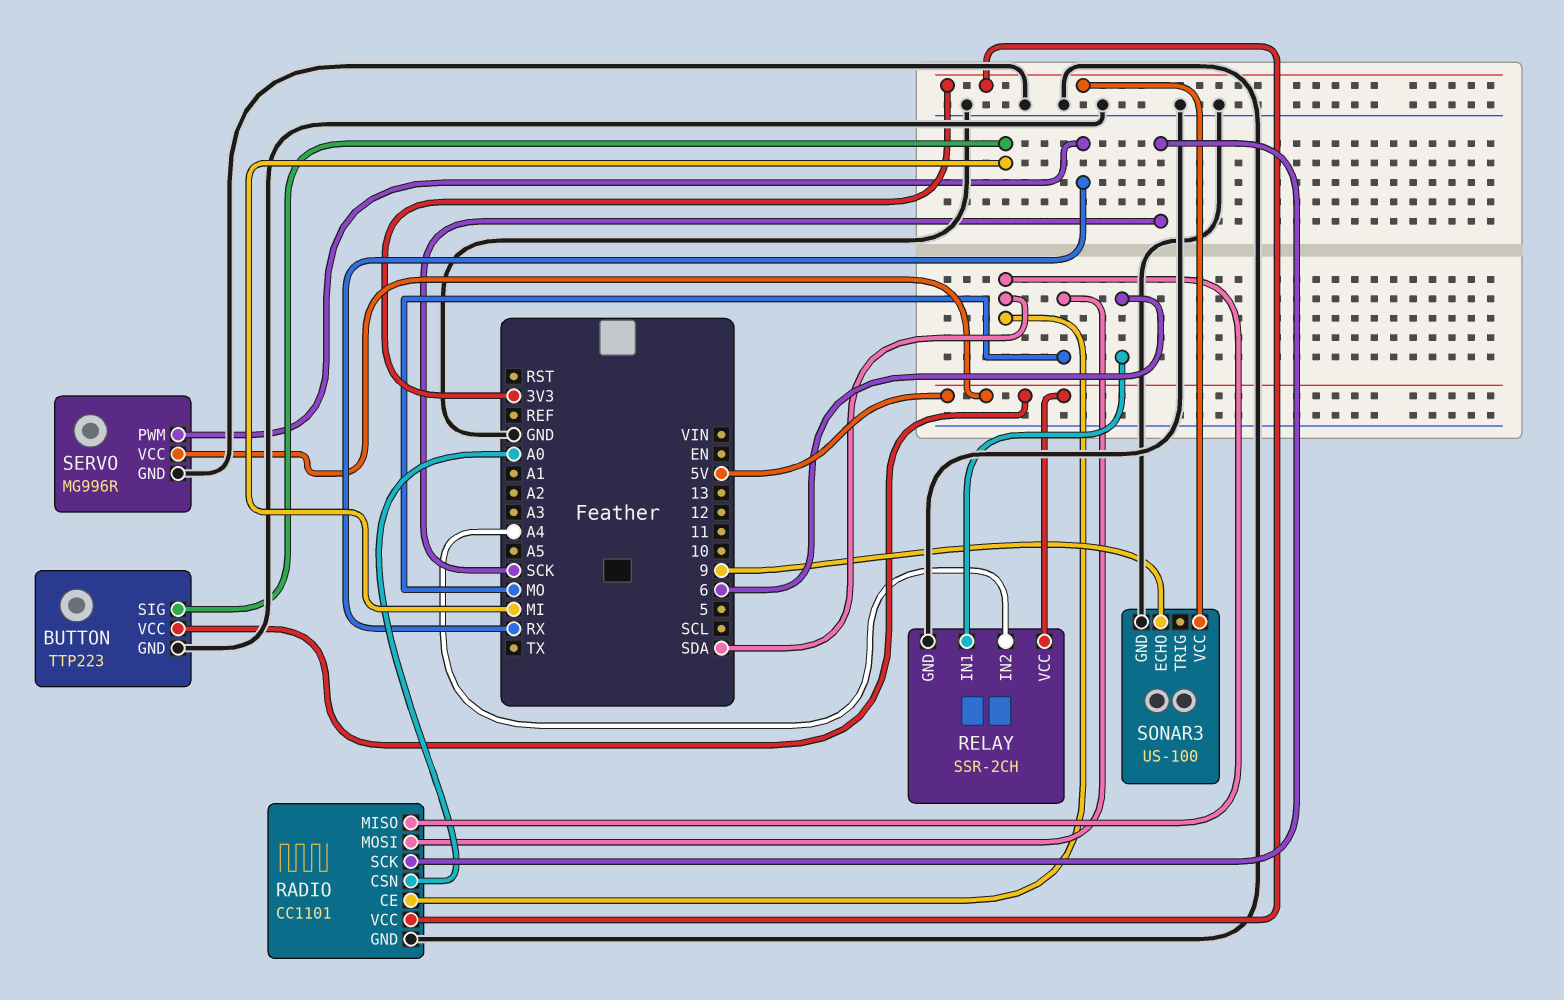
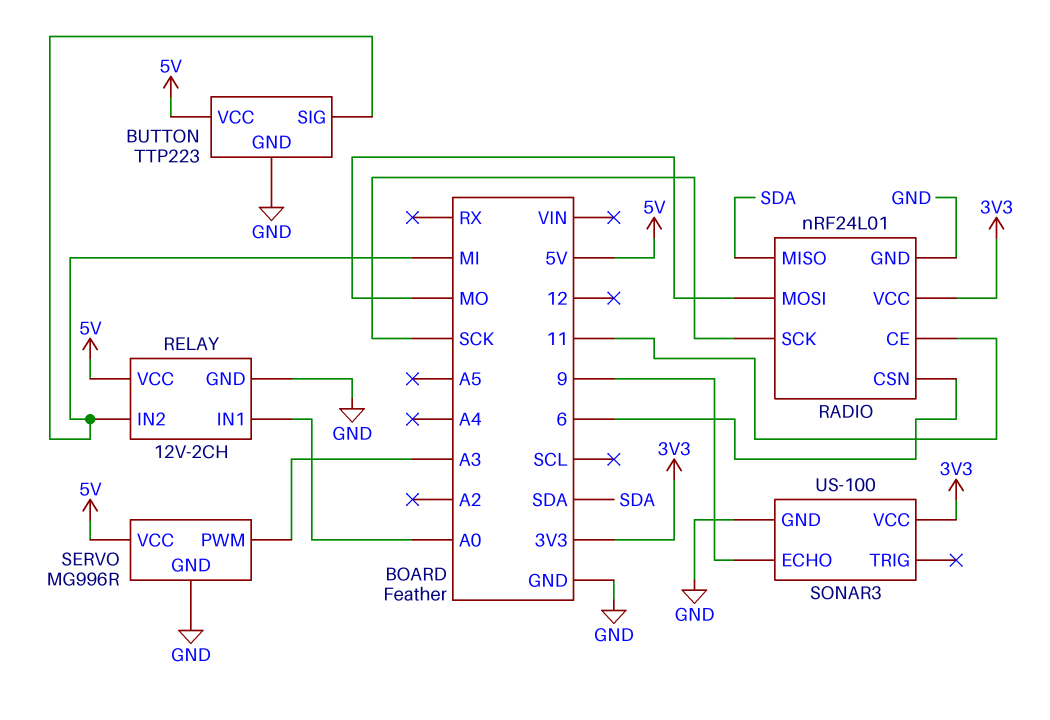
RADIO: CC1101 -> nRF24L01
RADIO pin CE: SDA -> 11
RADIO pin CSN: A0 -> 6
RELAY: SSR-2CH -> 12V-2CH
RELAY pin IN1: 6 -> A0
RELAY pin IN2: A4 -> MI
SERVO pin PWM: RX -> A3

